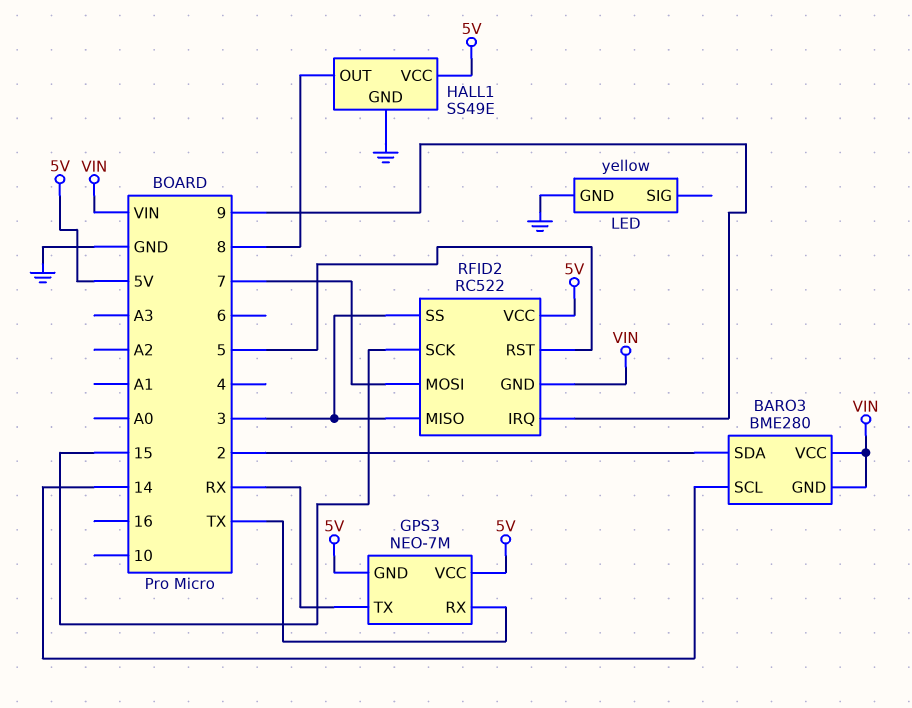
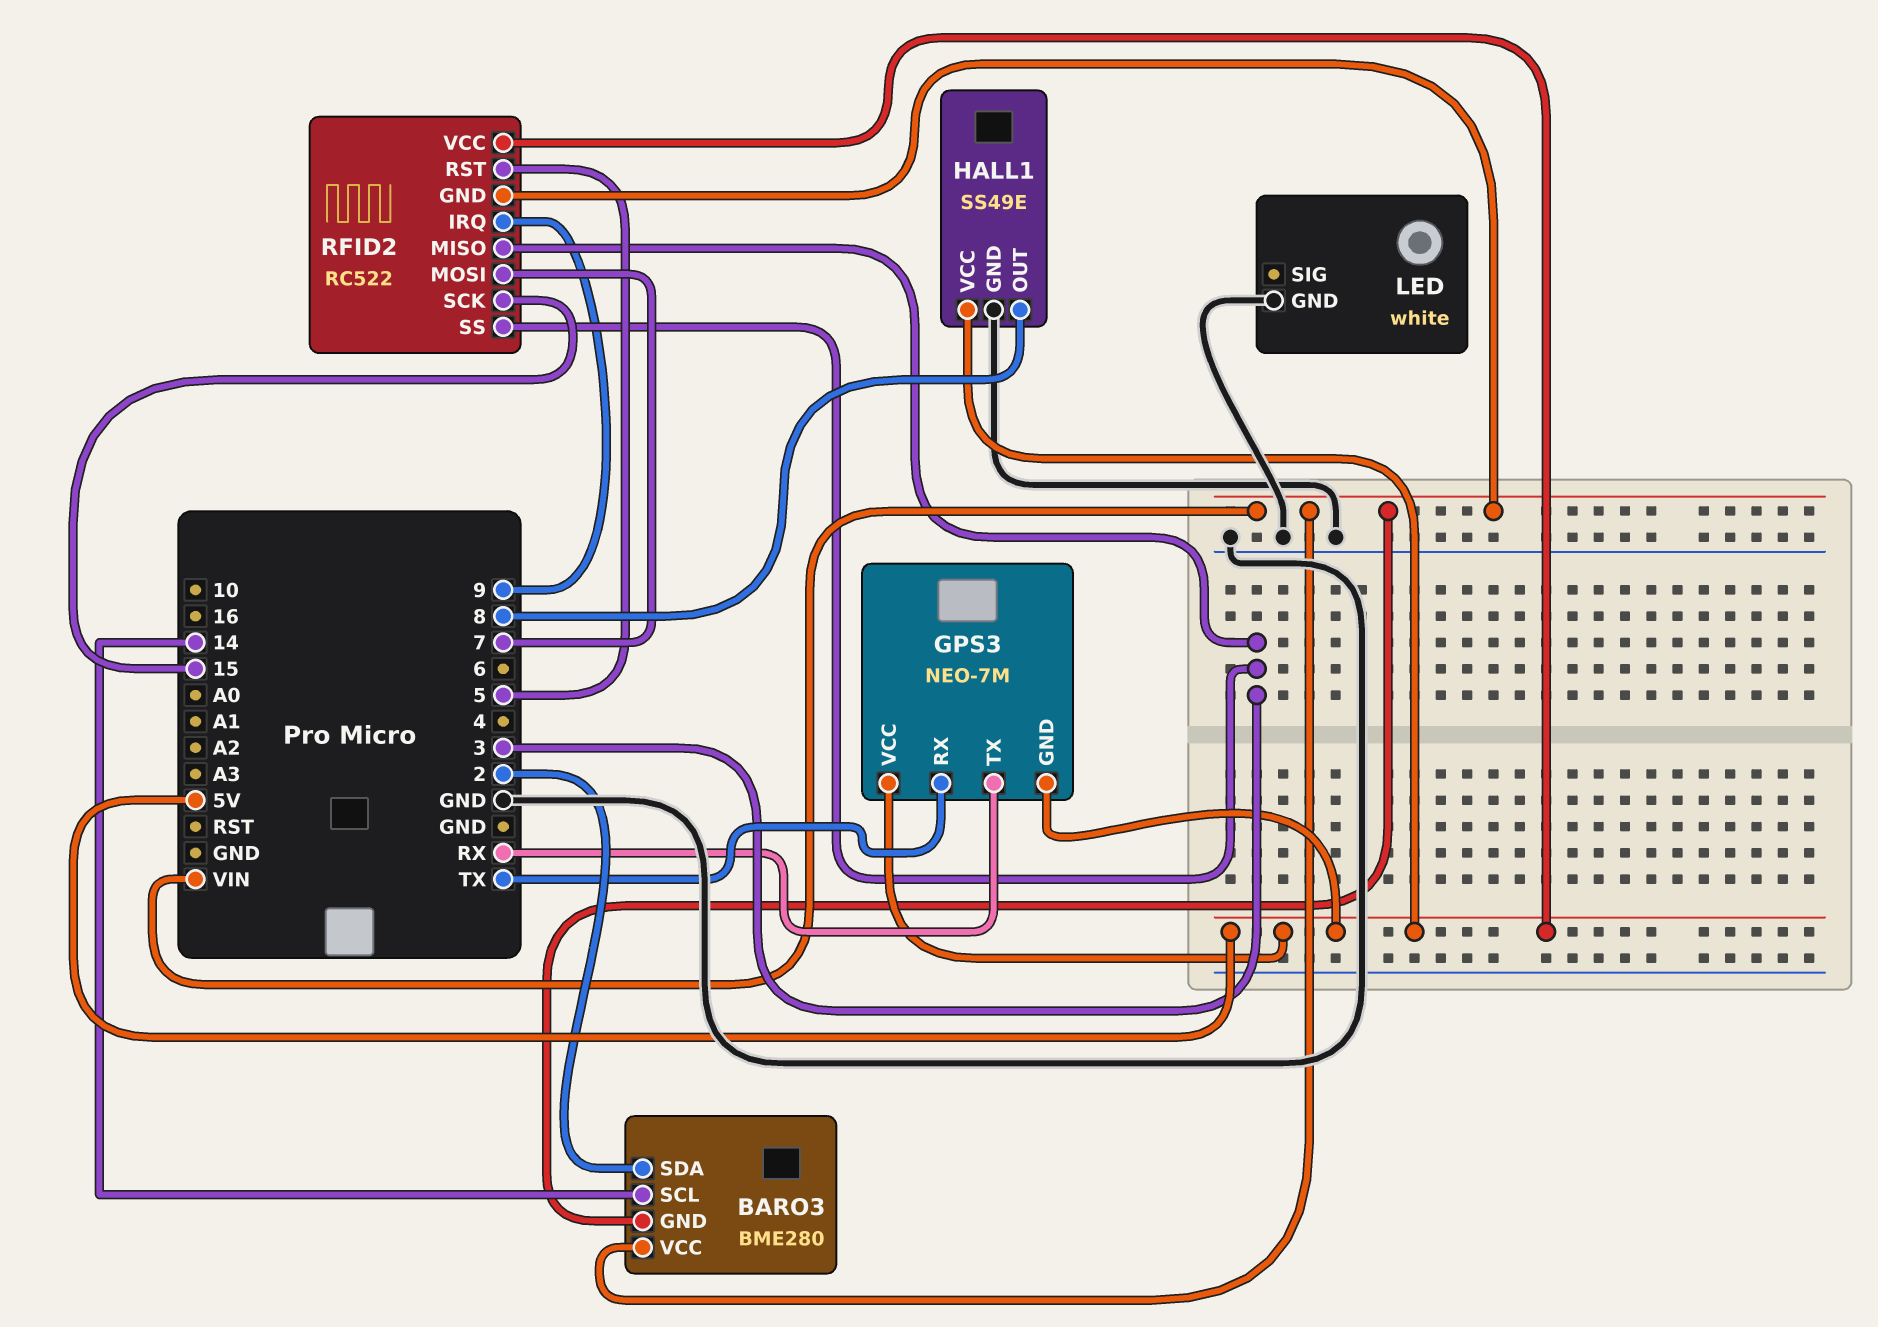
LED: yellow -> white

